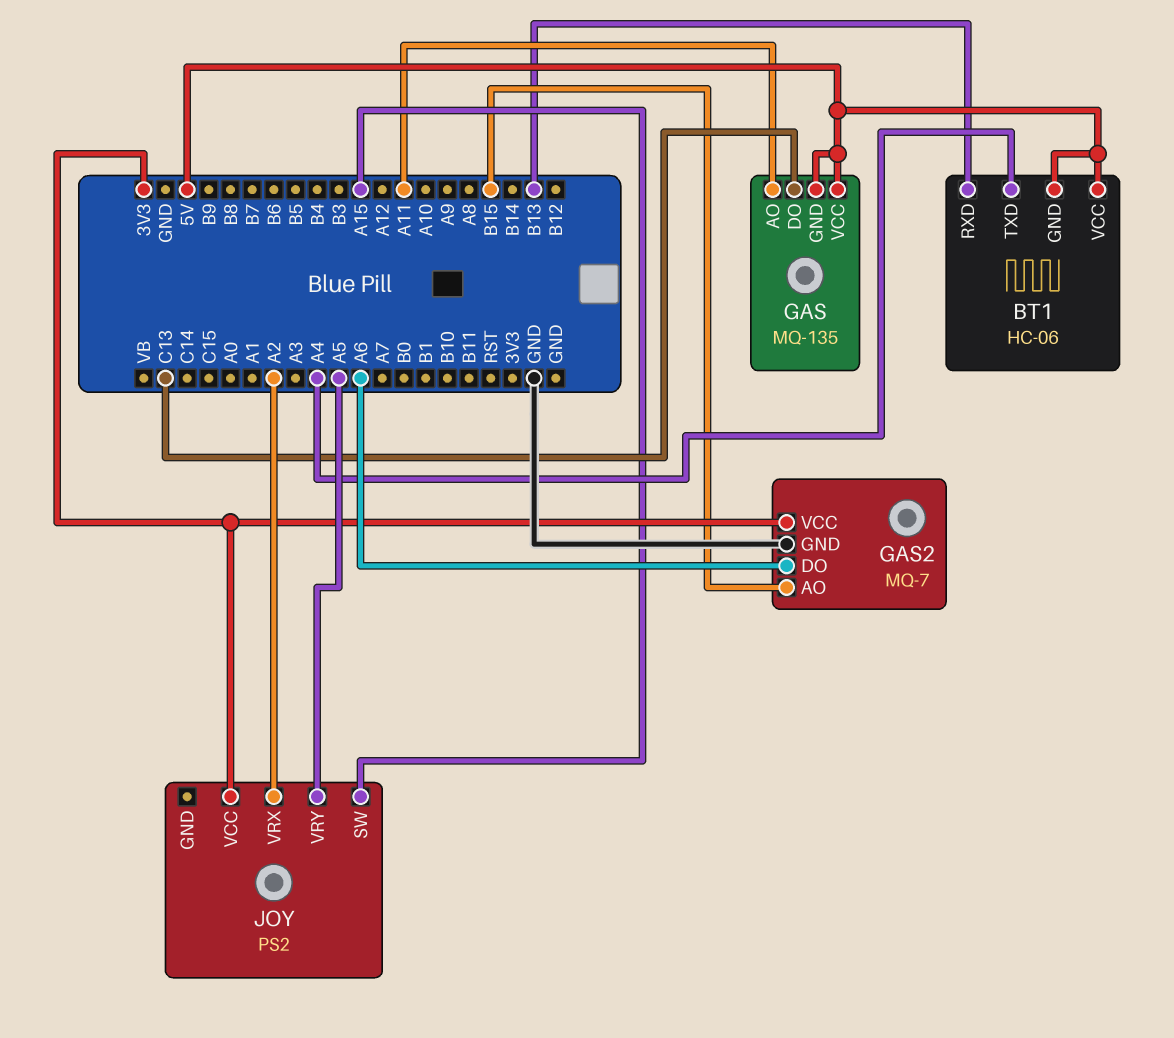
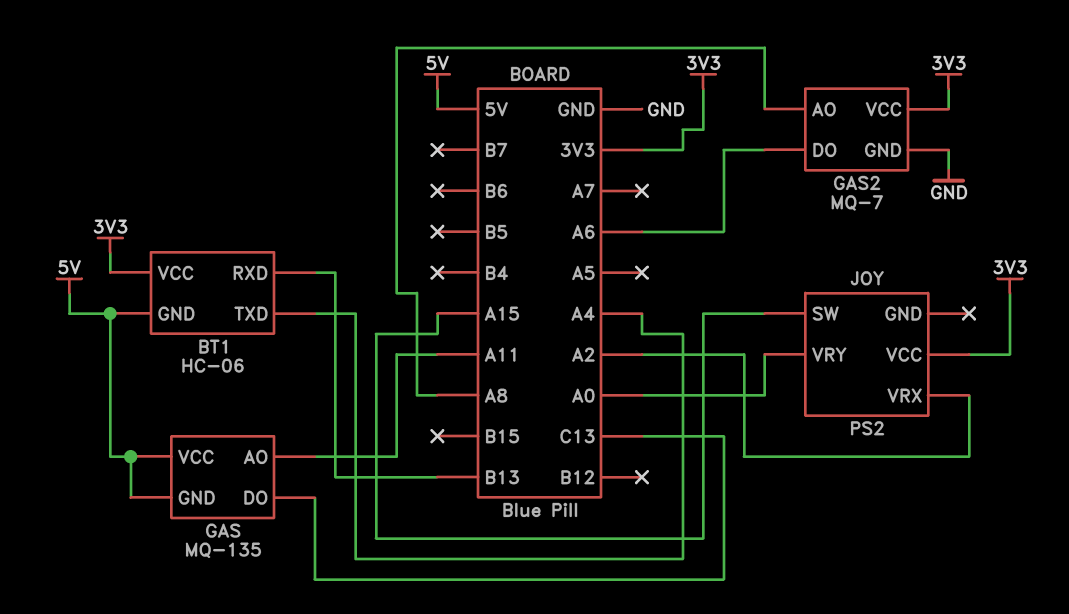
BT1 pin VCC: 5V -> 3V3
GAS2 pin AO: B15 -> A8
JOY pin VRY: A5 -> A0

